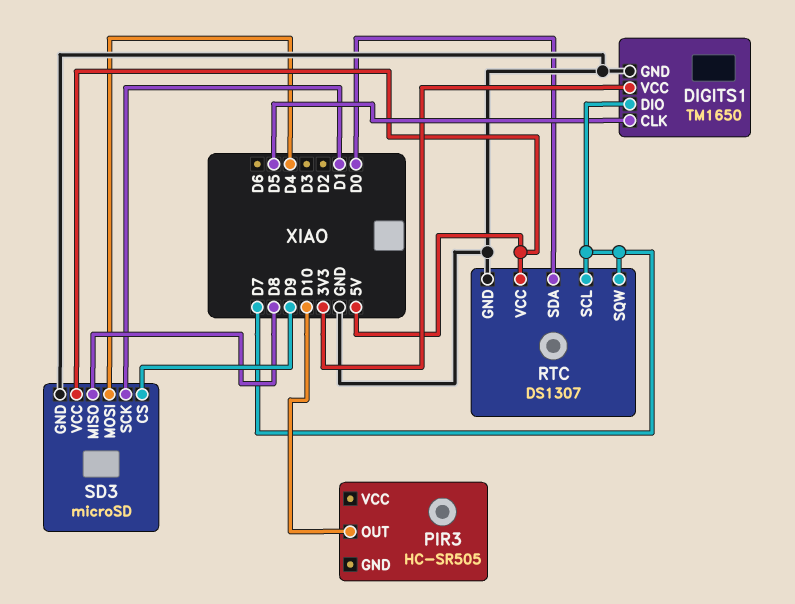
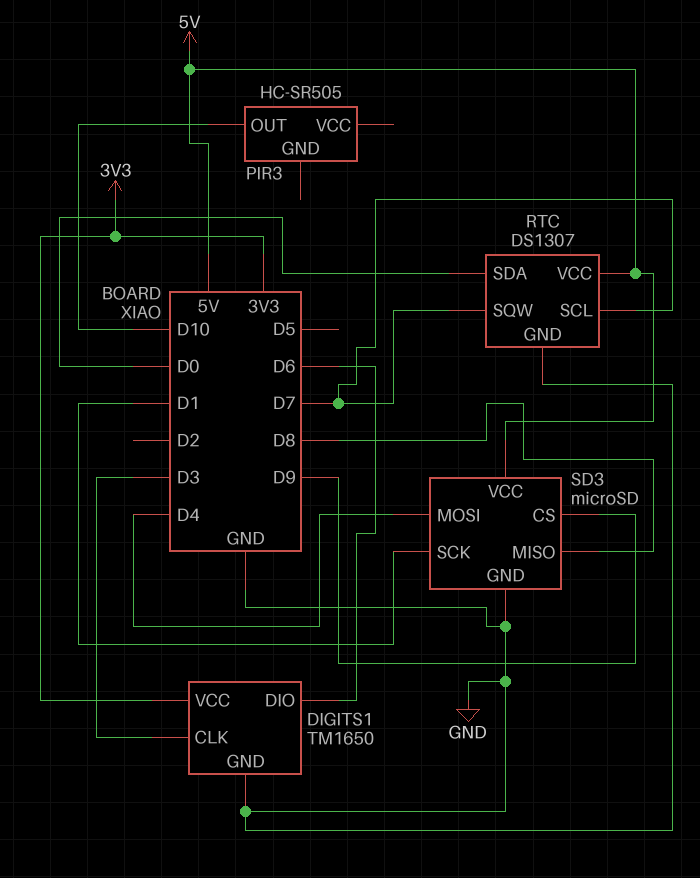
DIGITS1 pin CLK: D5 -> D3
DIGITS1 pin DIO: D7 -> D6

